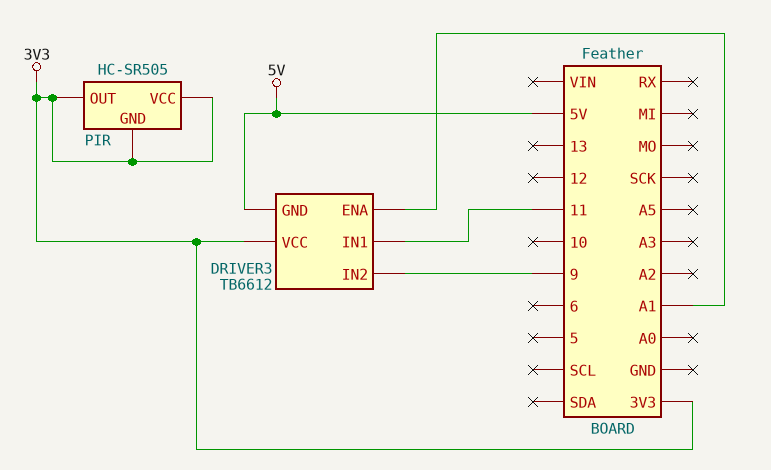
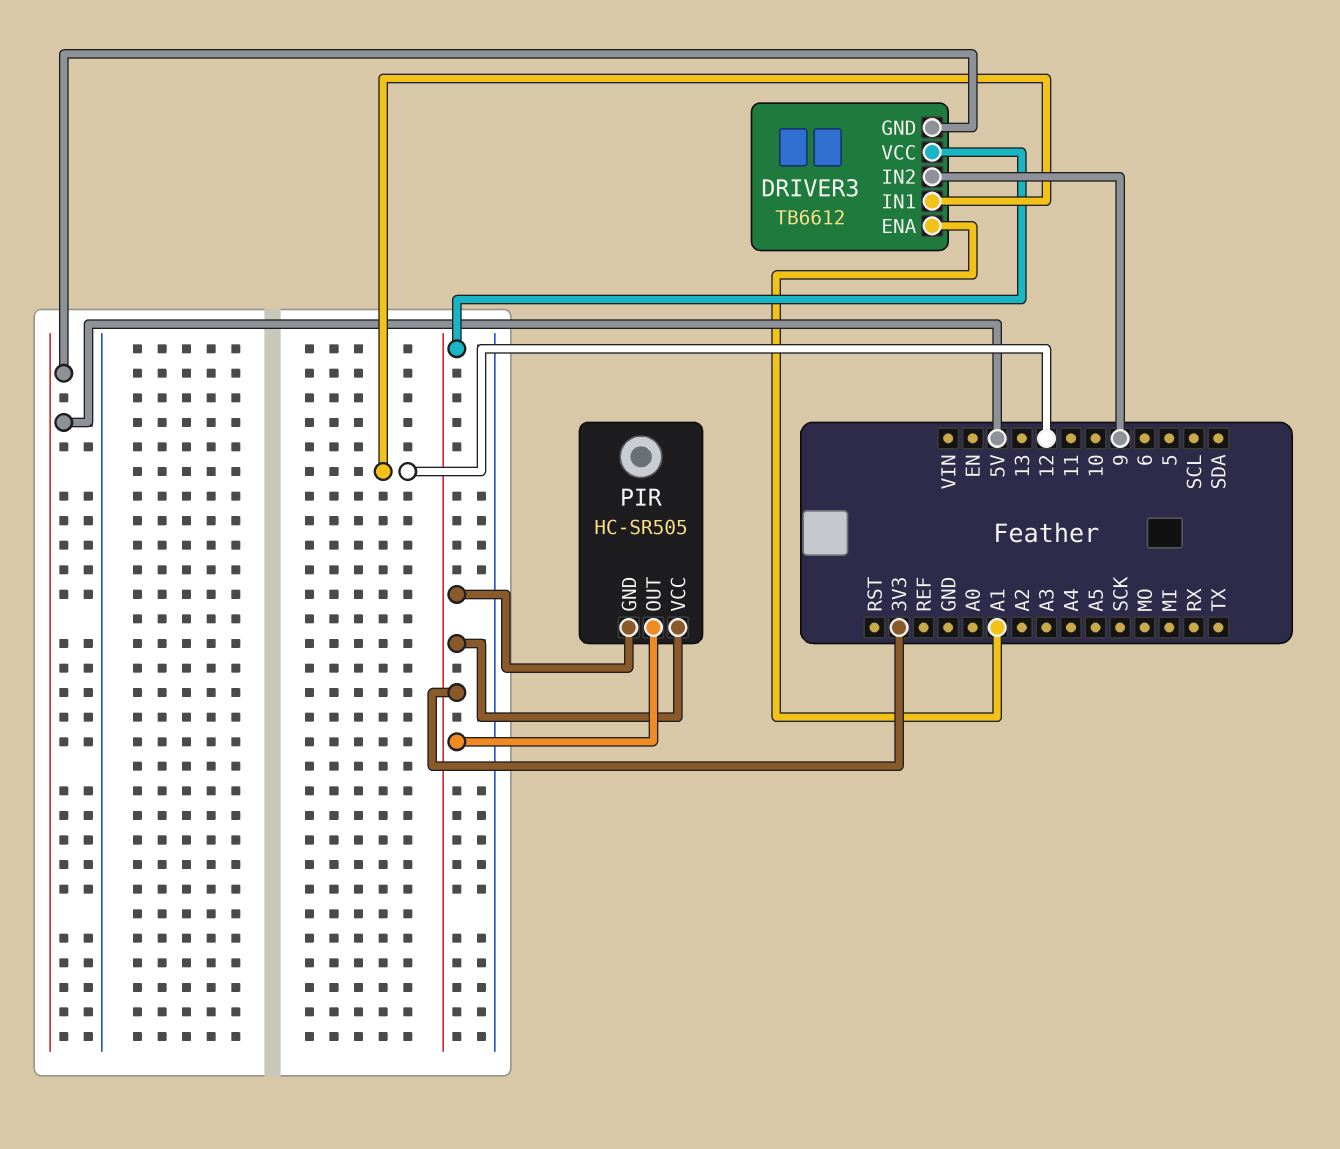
DRIVER3 pin IN1: 11 -> 12

